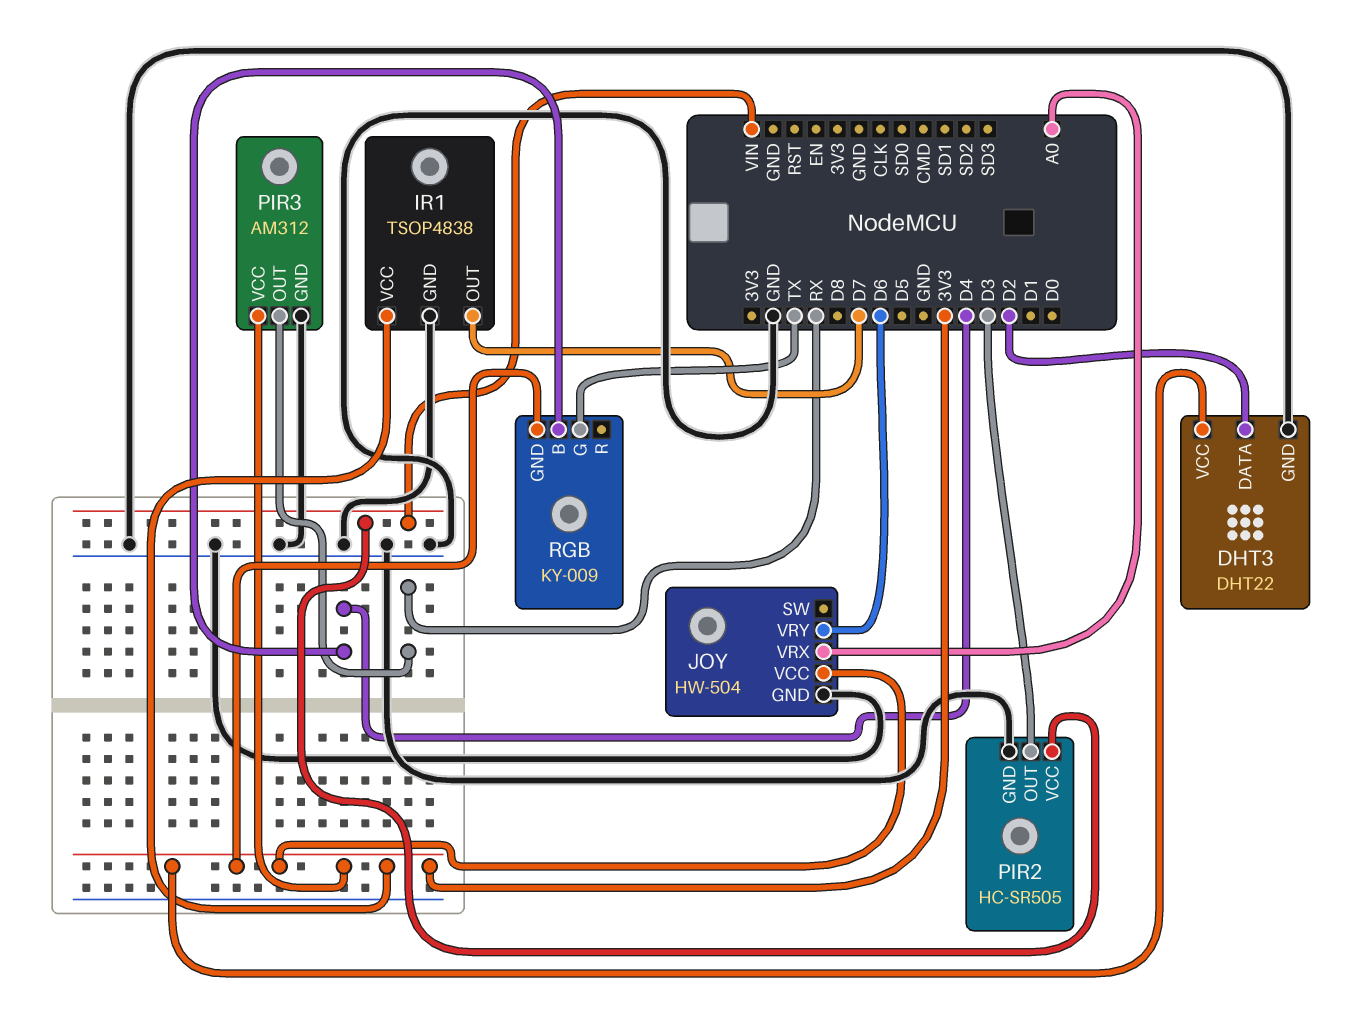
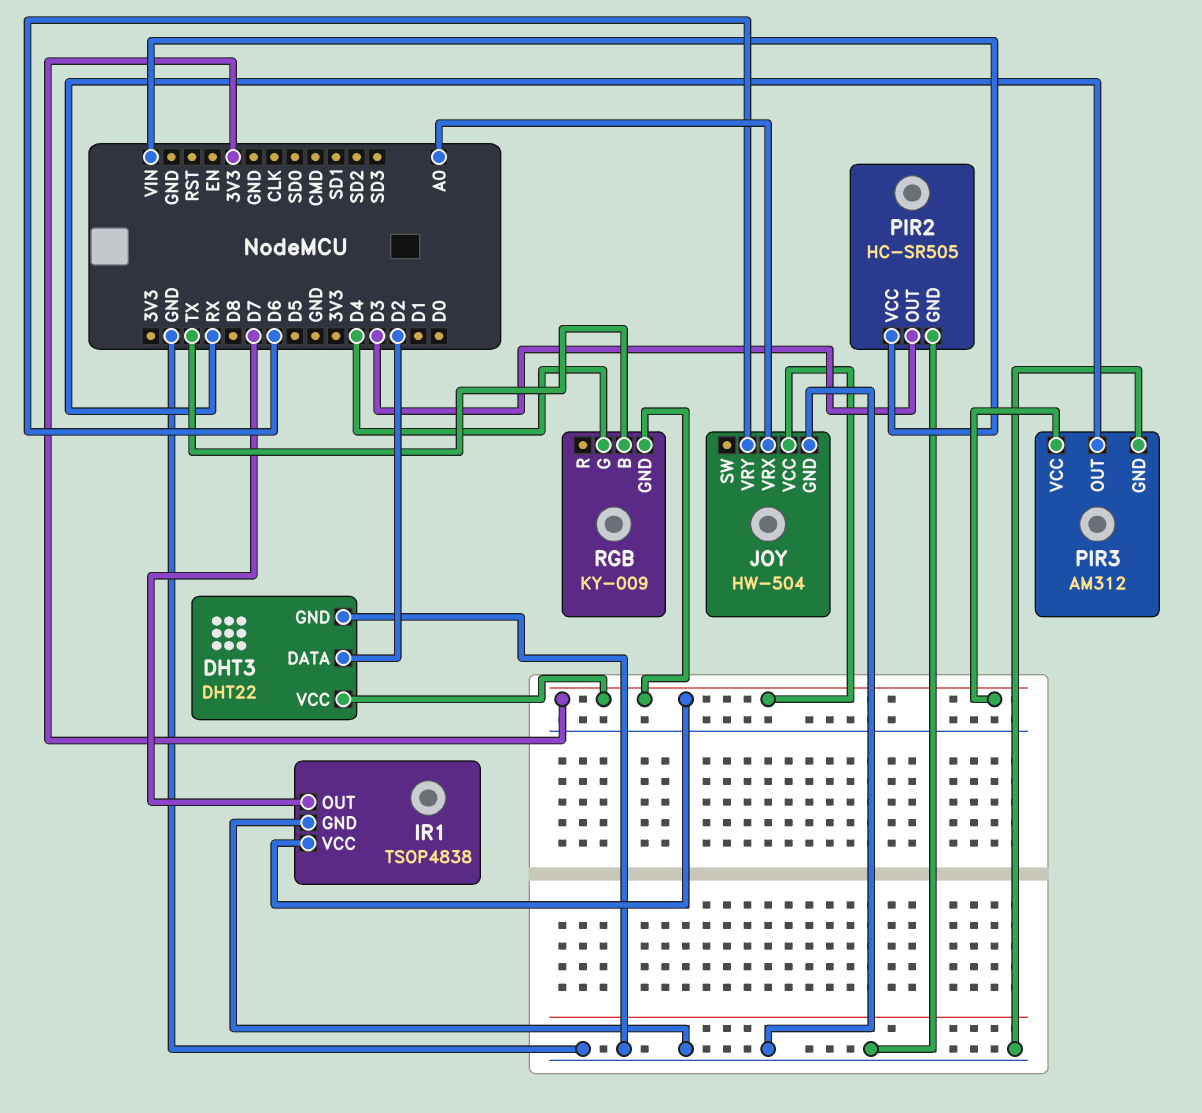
RGB pin B: D4 -> TX
RGB pin G: TX -> D4

